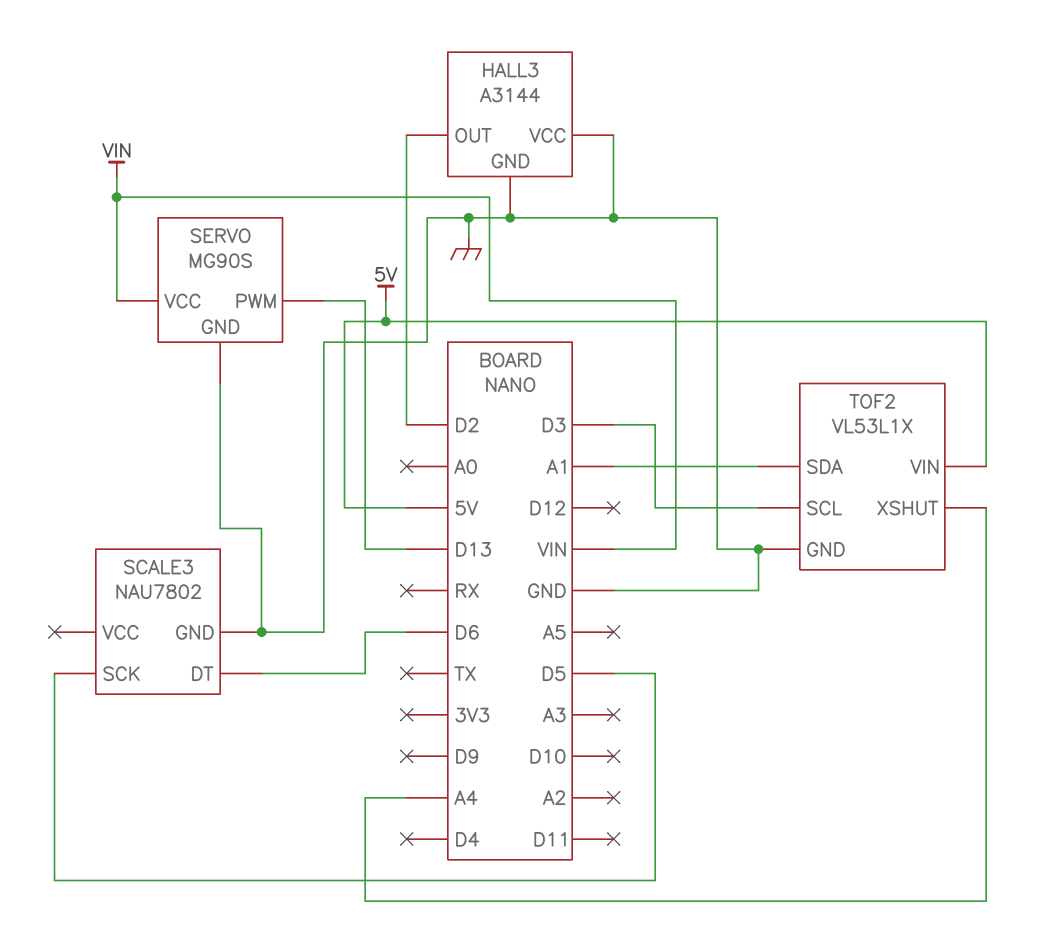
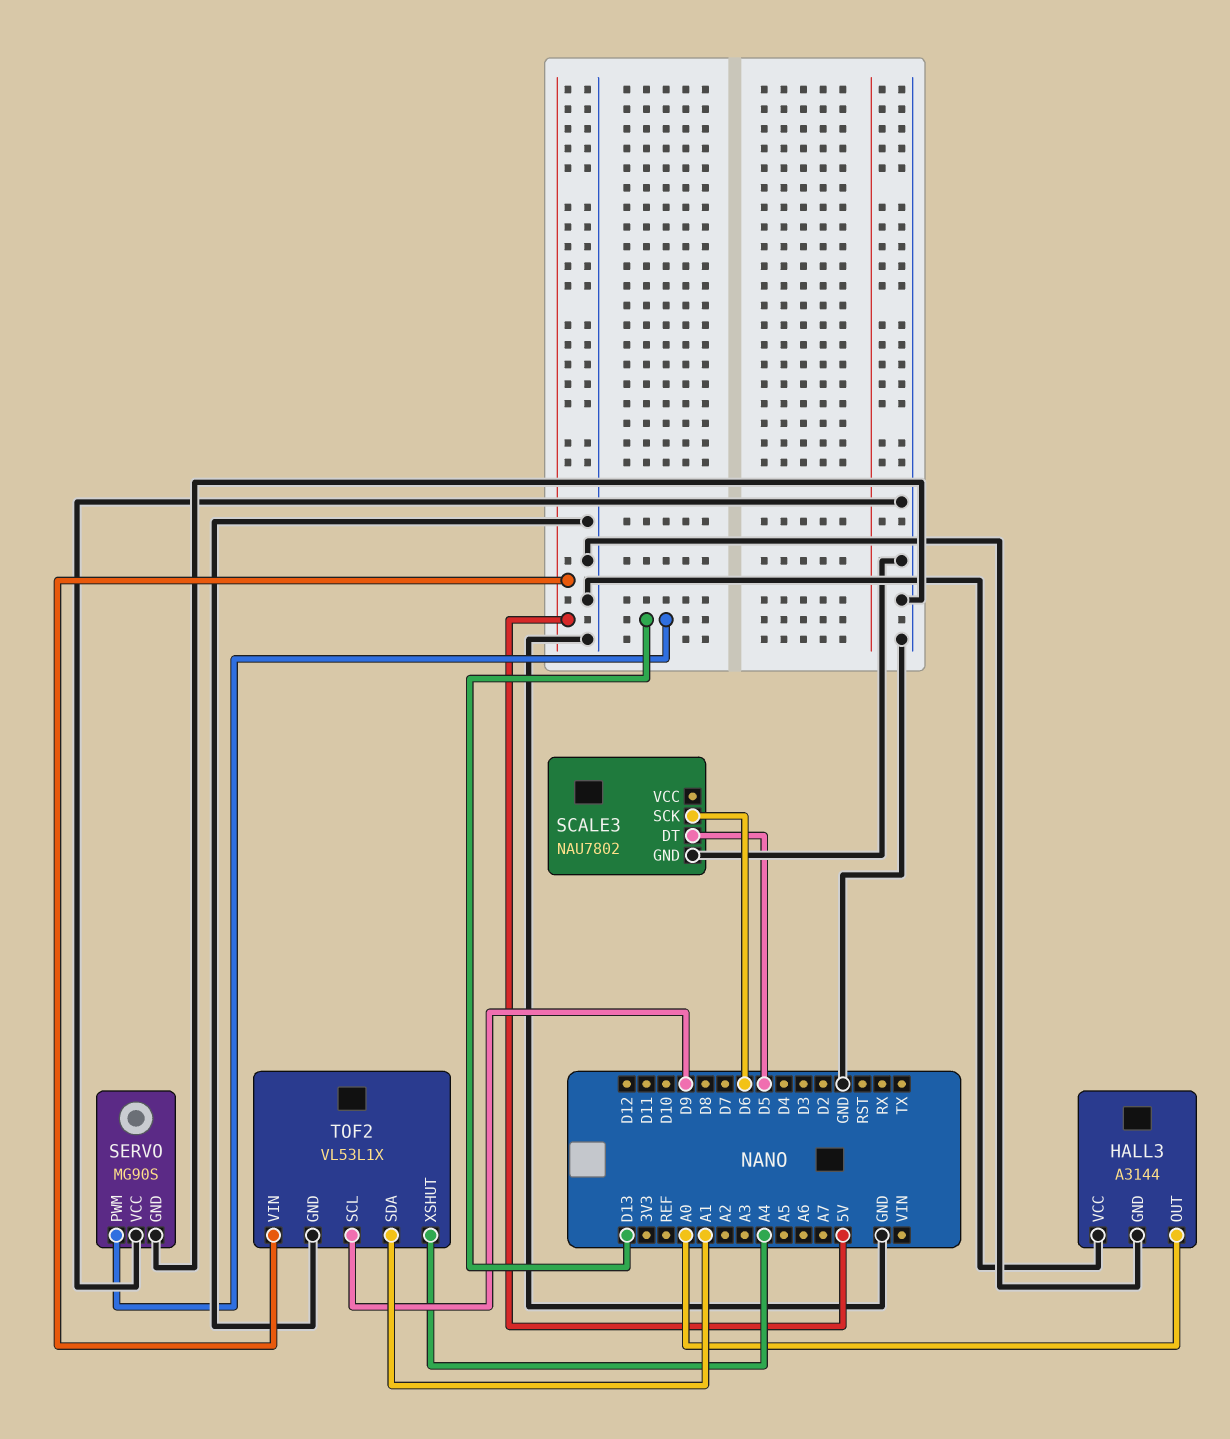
HALL3 pin OUT: D2 -> A0
SCALE3 pin DT: D6 -> D5
SCALE3 pin SCK: D5 -> D6
SERVO pin VCC: VIN -> GND
TOF2 pin SCL: D3 -> D9

